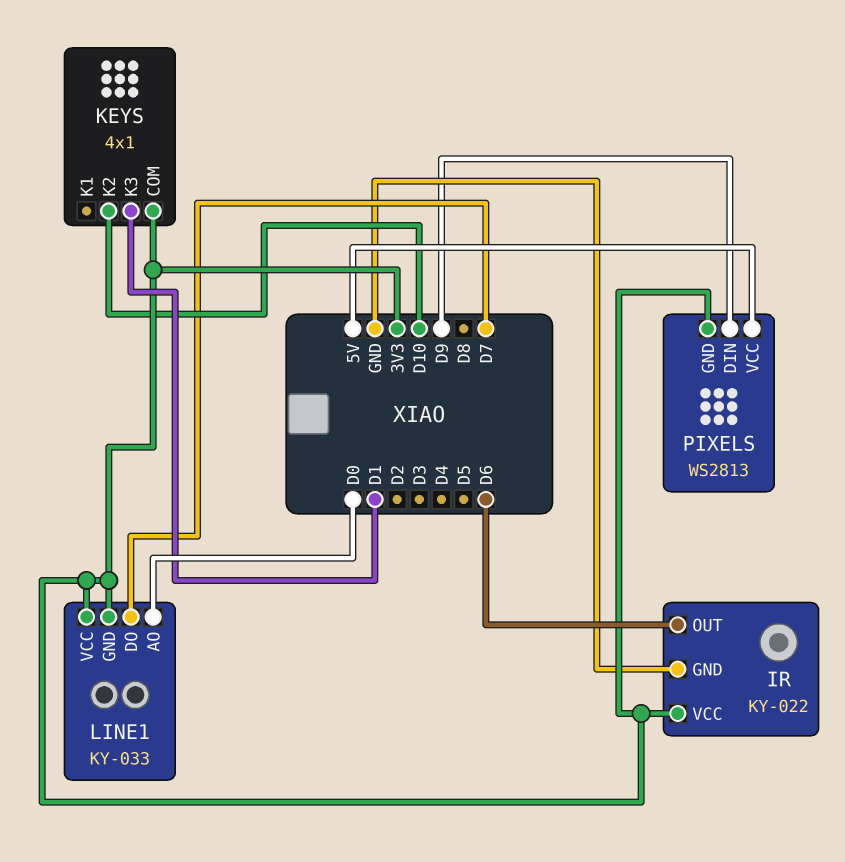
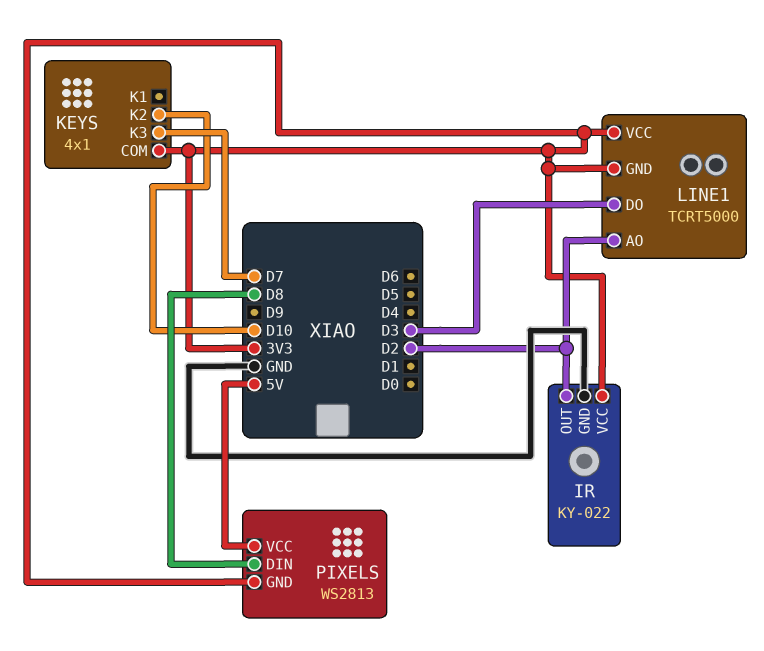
IR pin OUT: D6 -> D2
KEYS pin K3: D1 -> D7
LINE1: KY-033 -> TCRT5000
LINE1 pin AO: D0 -> D2
LINE1 pin DO: D7 -> D3
PIXELS pin DIN: D9 -> D8

